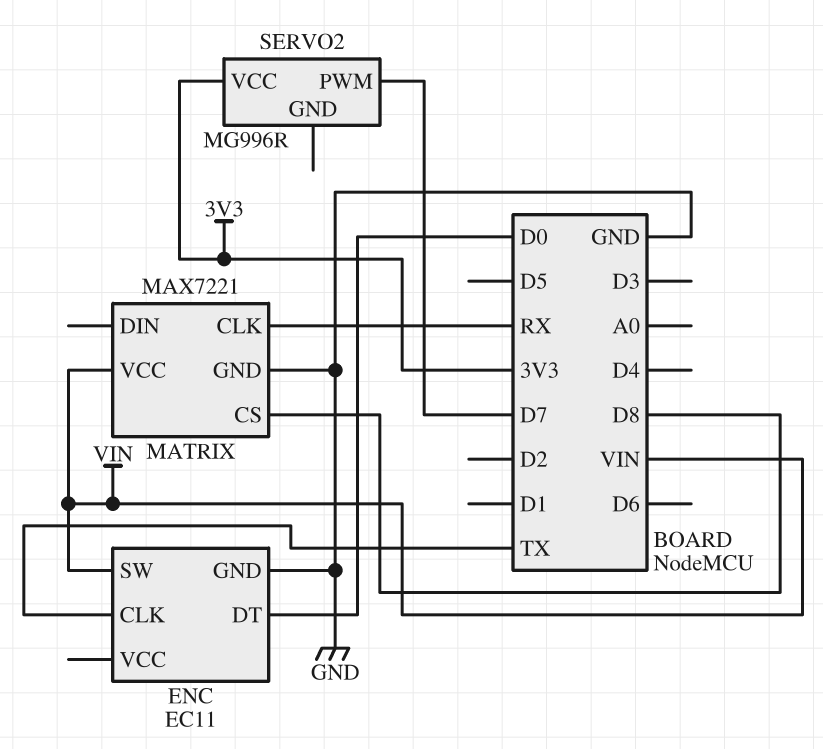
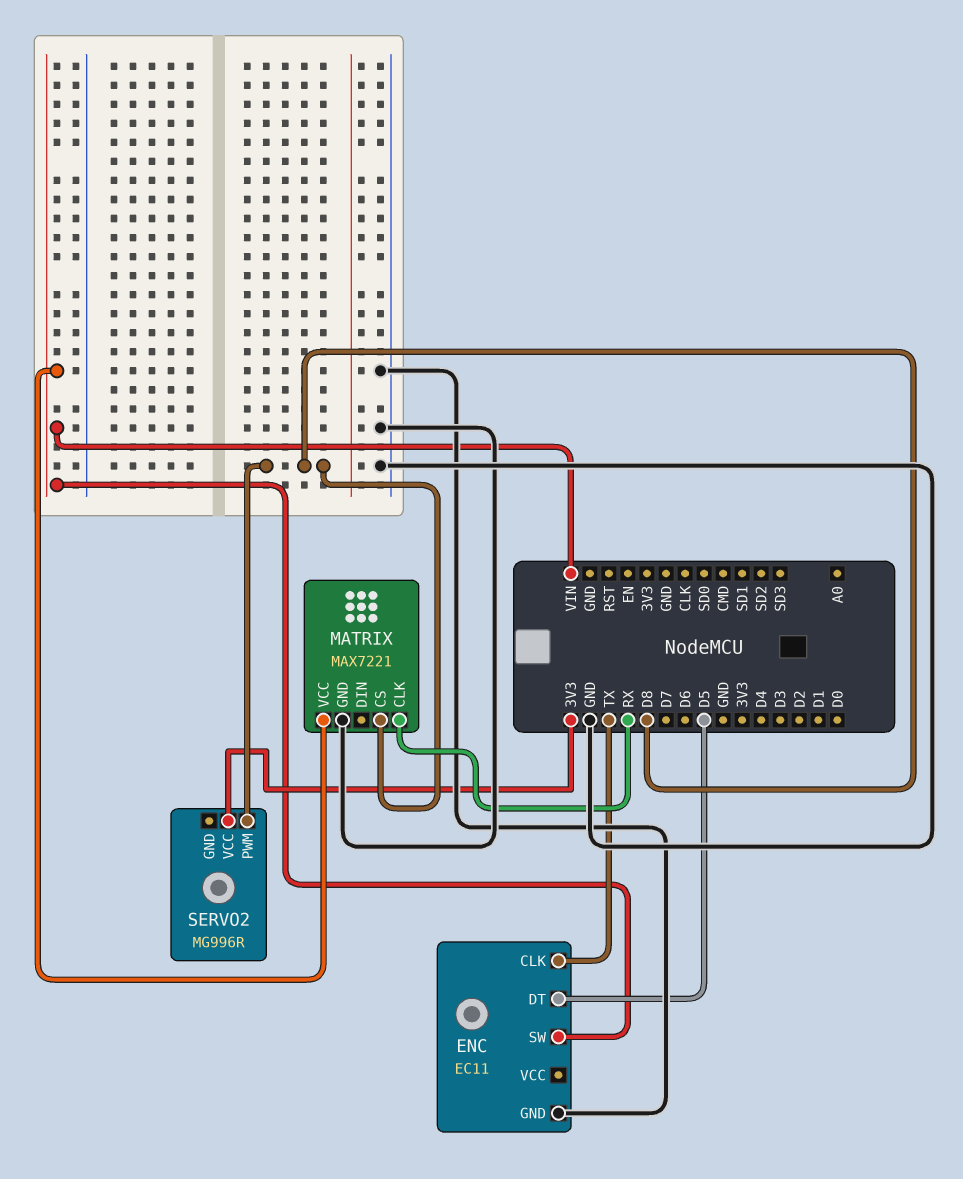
ENC pin DT: D0 -> D5
SERVO2 pin PWM: D7 -> D8

